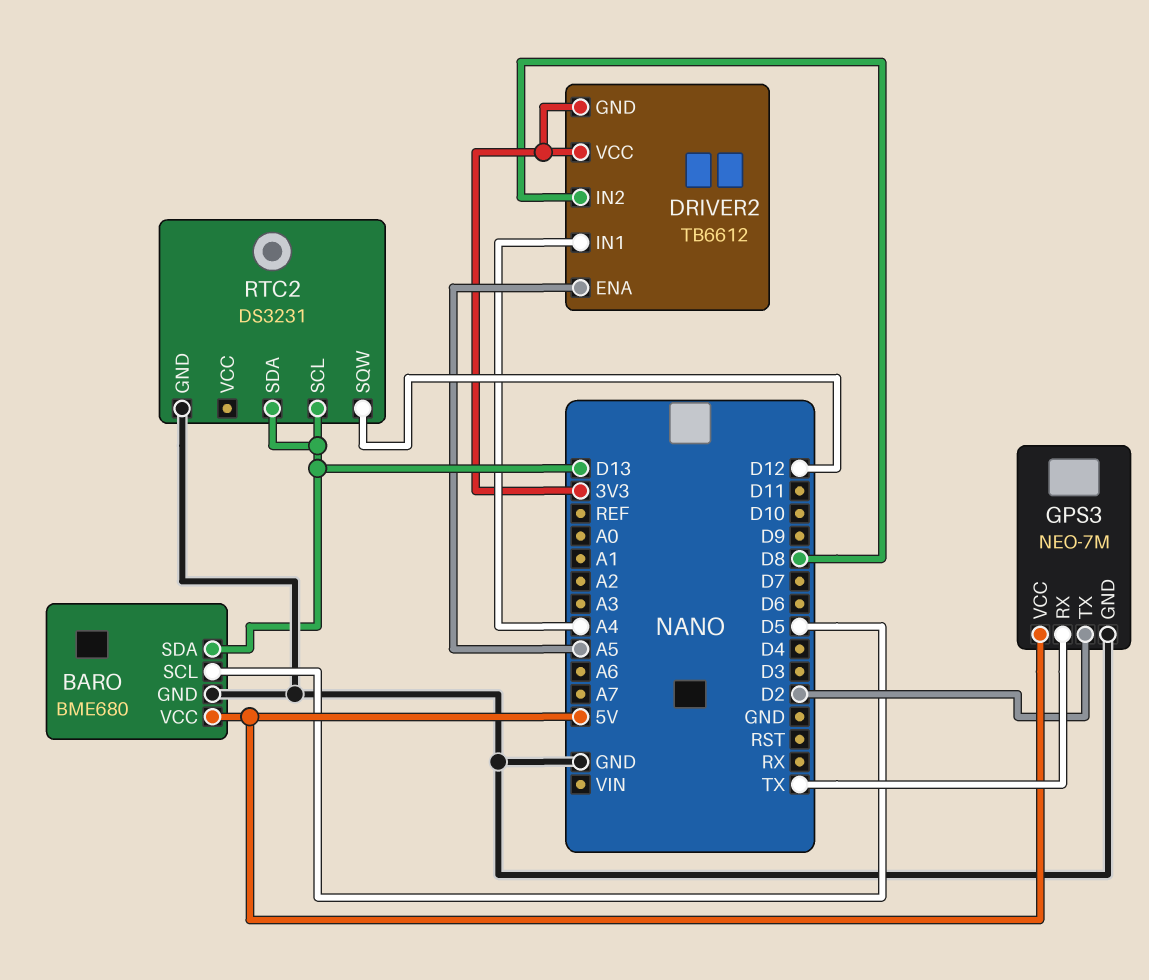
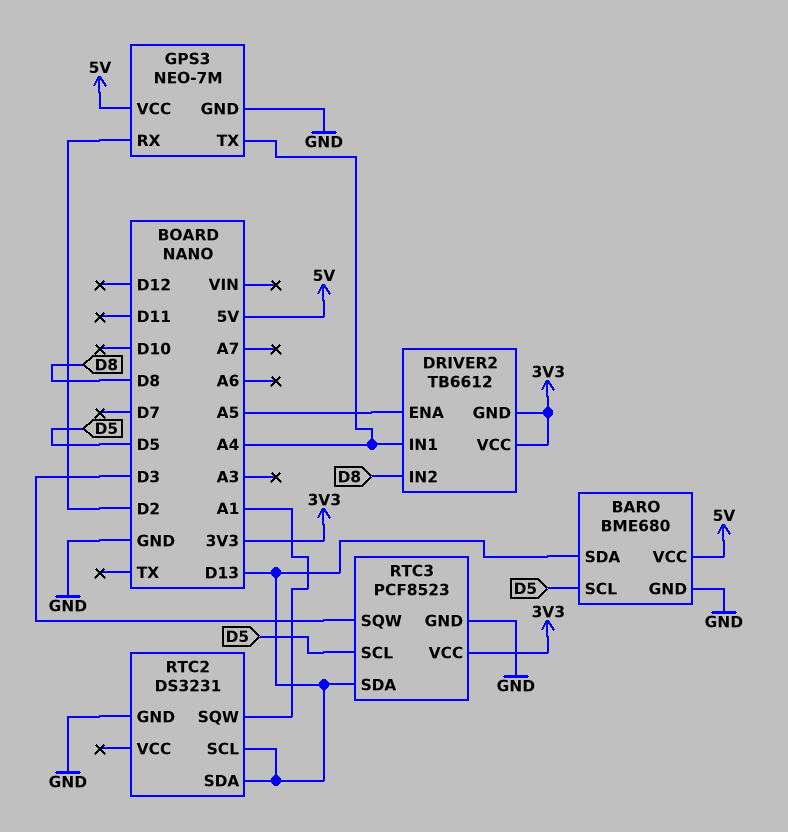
GPS3 pin RX: TX -> D2
GPS3 pin TX: D2 -> A4
RTC2 pin SQW: D12 -> A1
RTC3: none -> PCF8523
RTC3 pin GND: none -> GND
RTC3 pin SCL: none -> D5
RTC3 pin SDA: none -> D13
RTC3 pin SQW: none -> D3
RTC3 pin VCC: none -> 3V3

